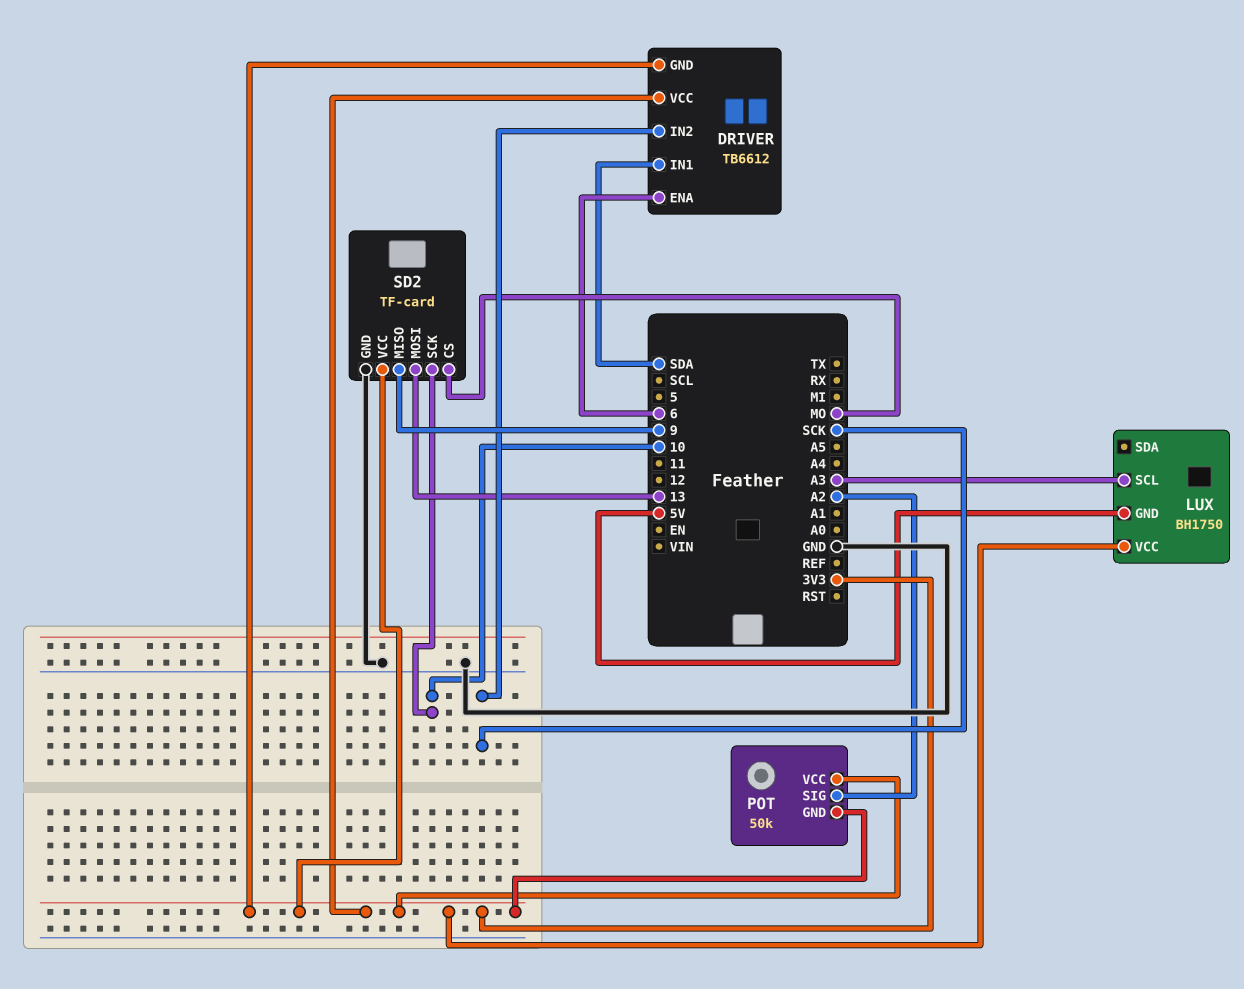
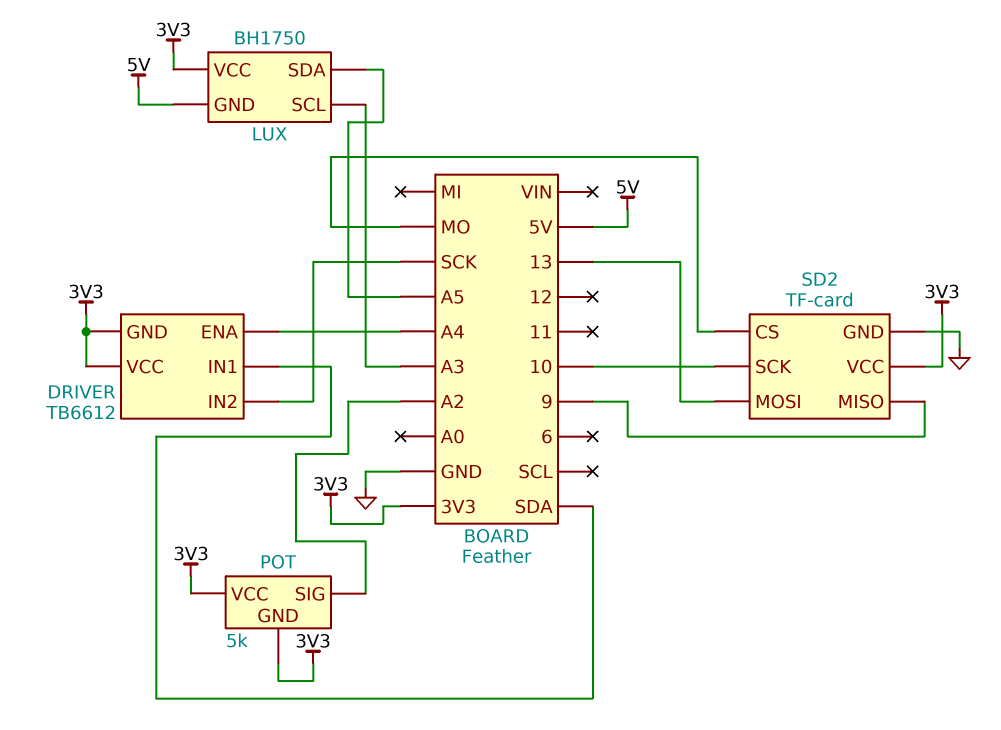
DRIVER pin ENA: 6 -> A4
LUX pin SDA: none -> A5
POT: 50k -> 5k

